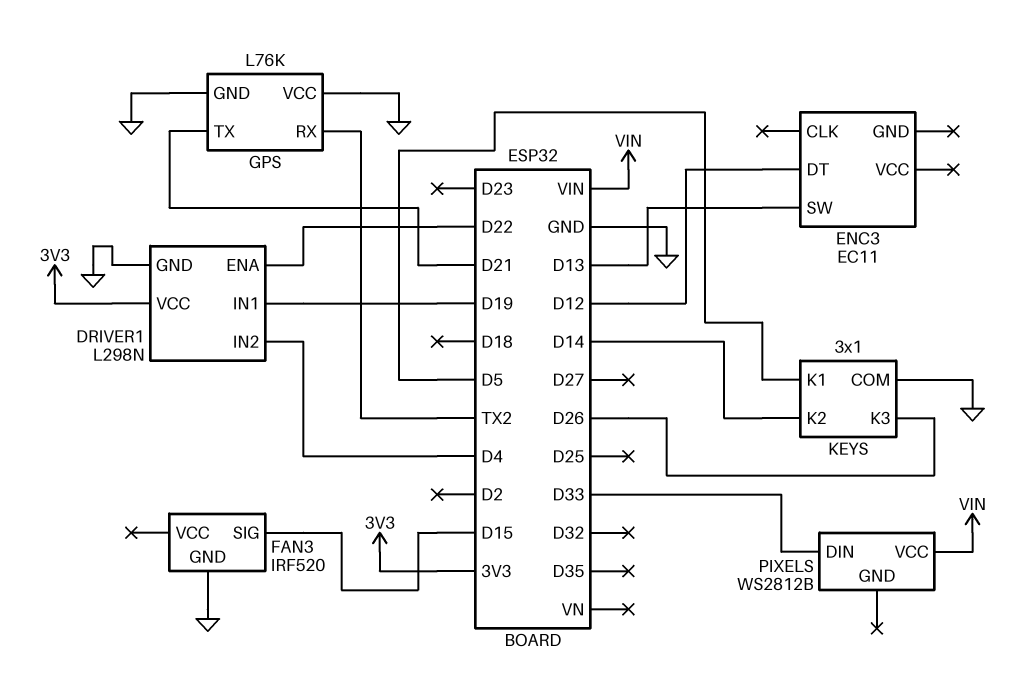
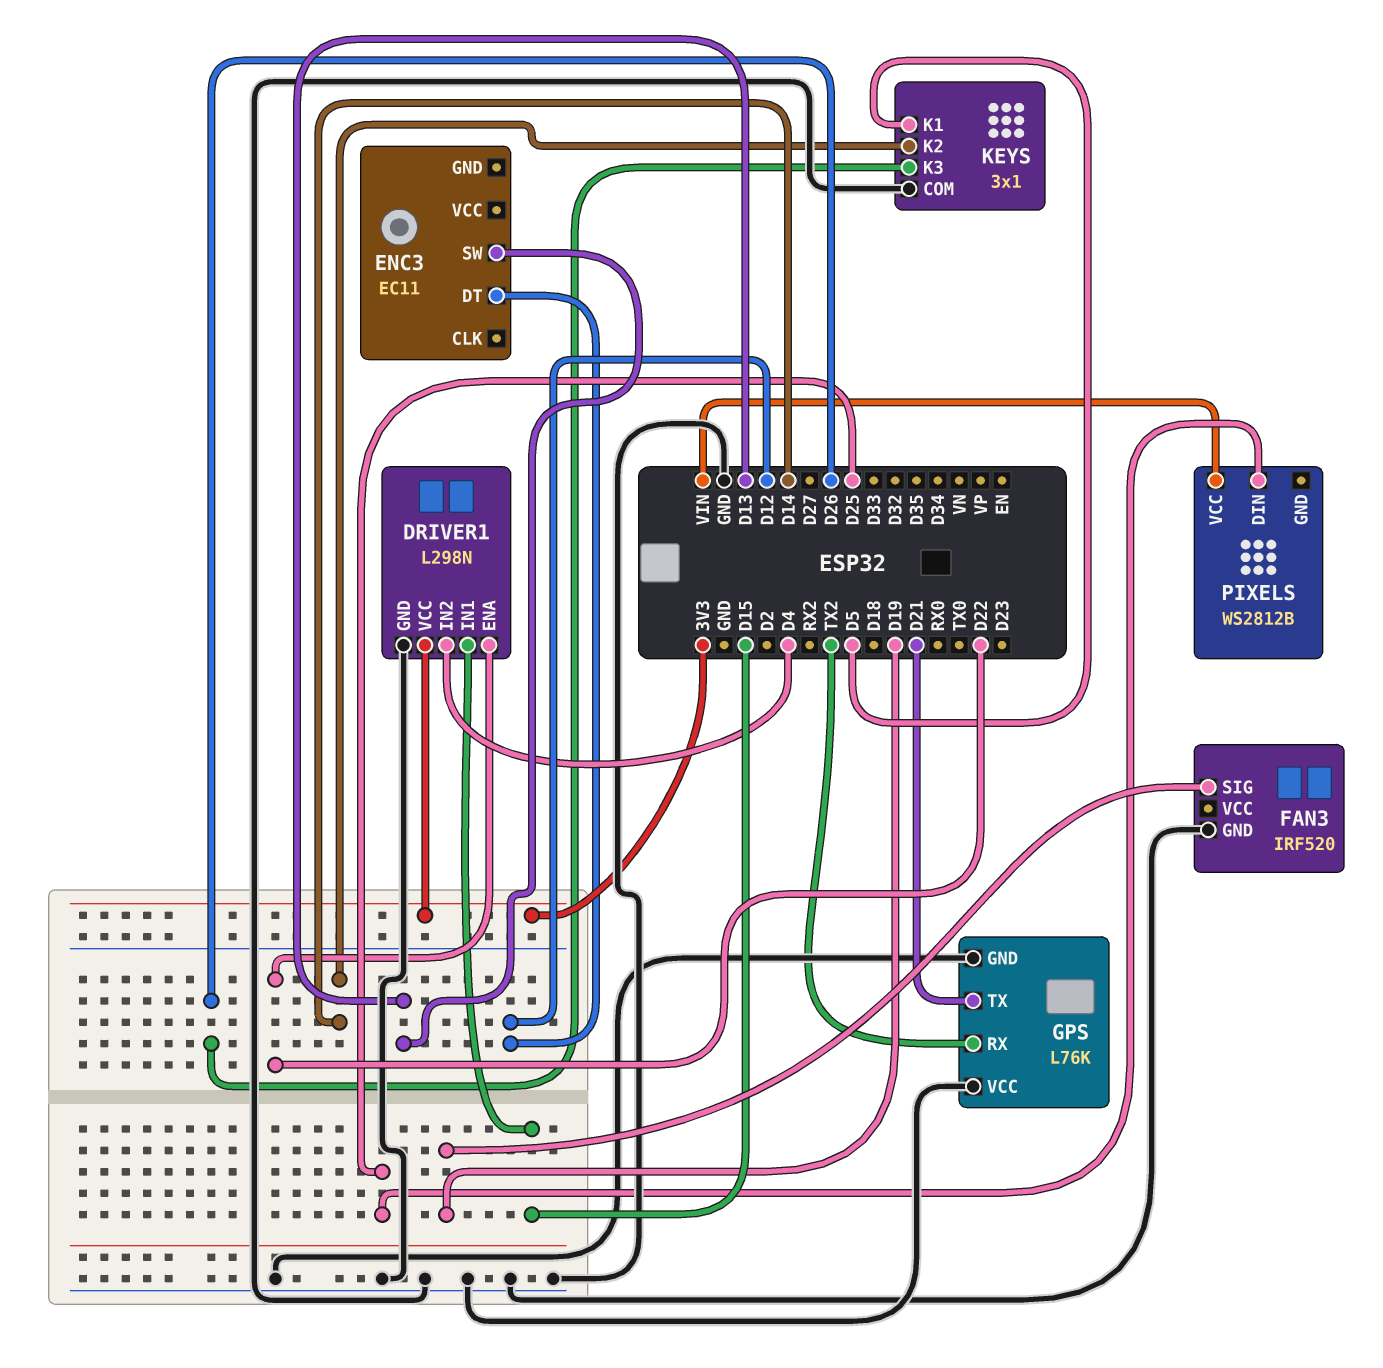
DRIVER1 pin IN1: D19 -> D15
FAN3 pin SIG: D15 -> D19
PIXELS pin DIN: D33 -> D25

